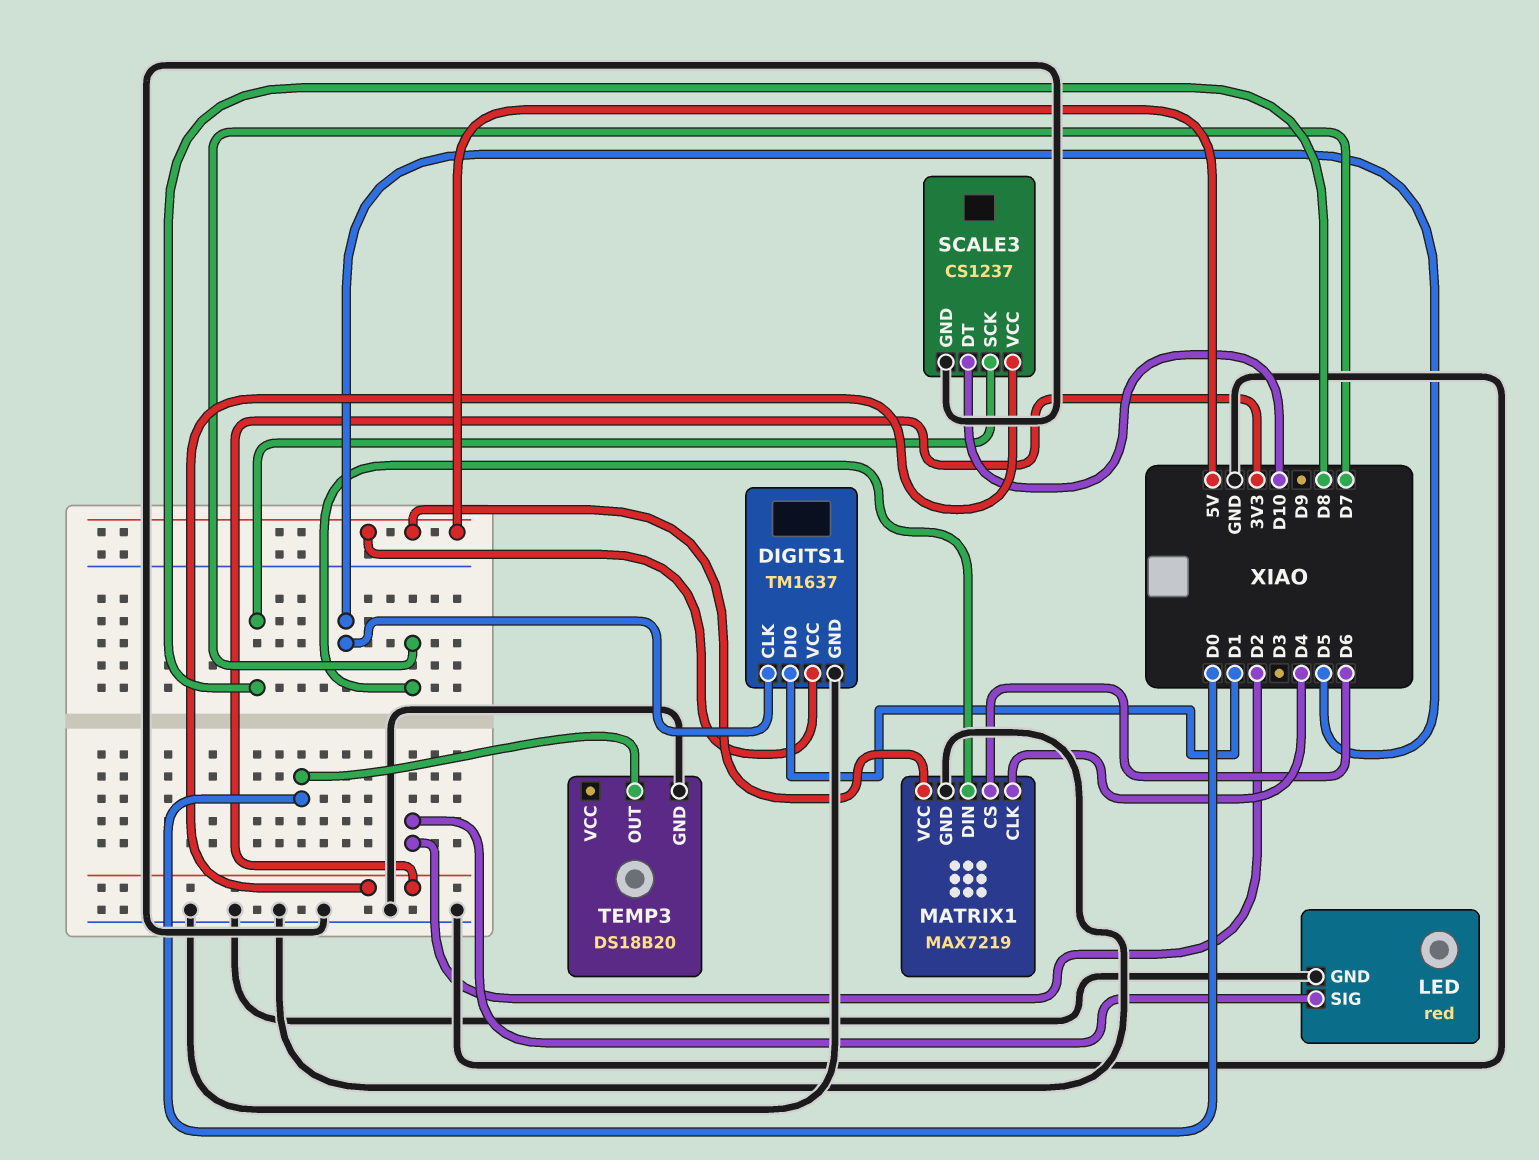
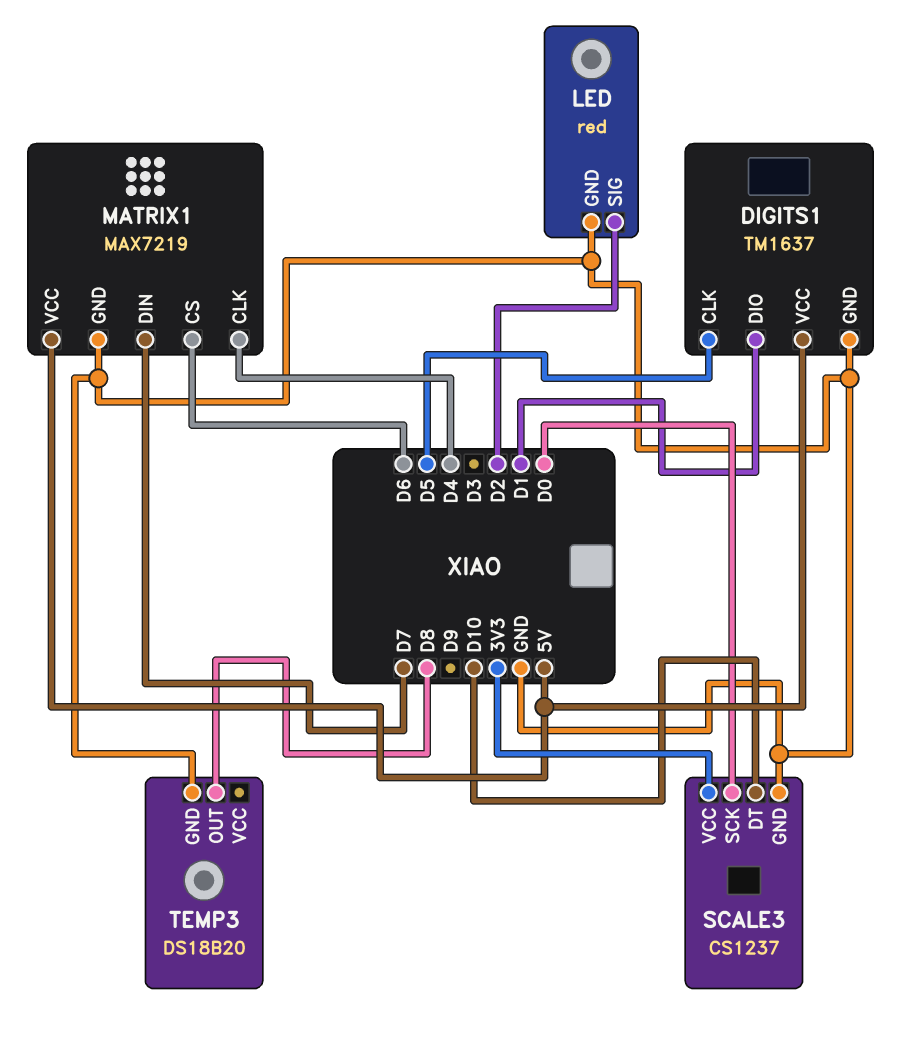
SCALE3 pin SCK: D8 -> D0
TEMP3 pin OUT: D0 -> D8

